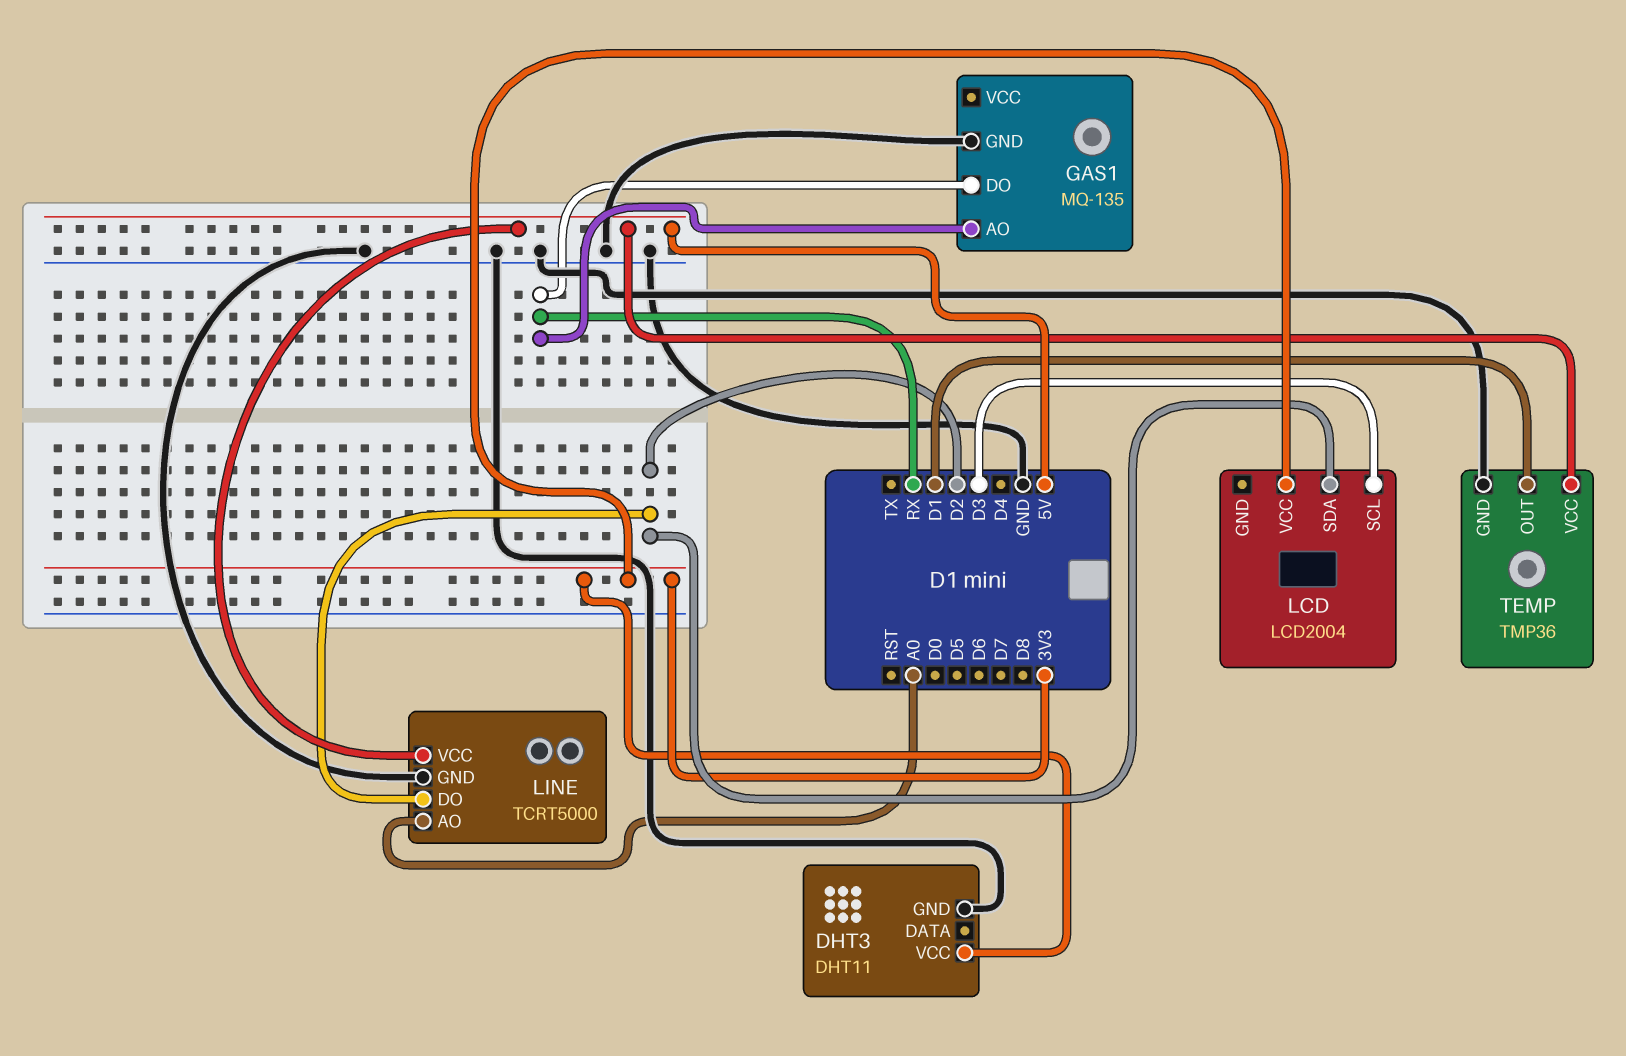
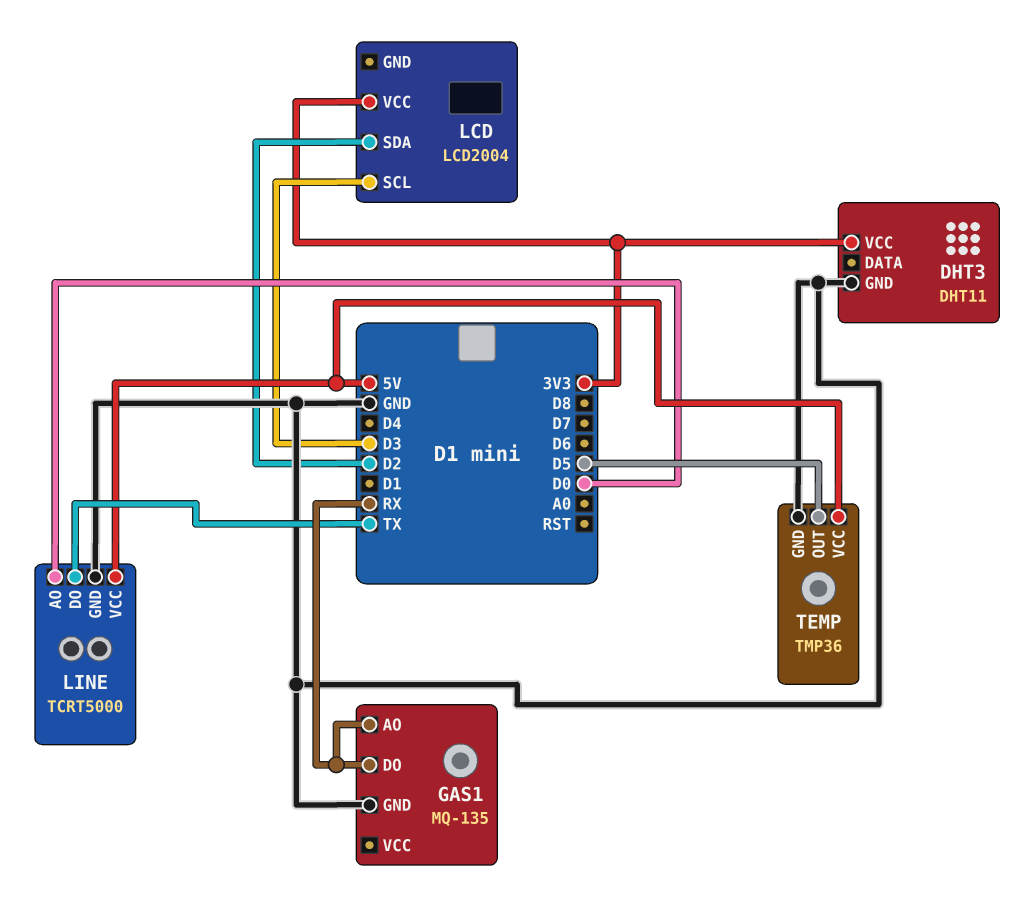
LINE pin AO: A0 -> D0
LINE pin DO: D2 -> TX
TEMP pin OUT: D1 -> D5

